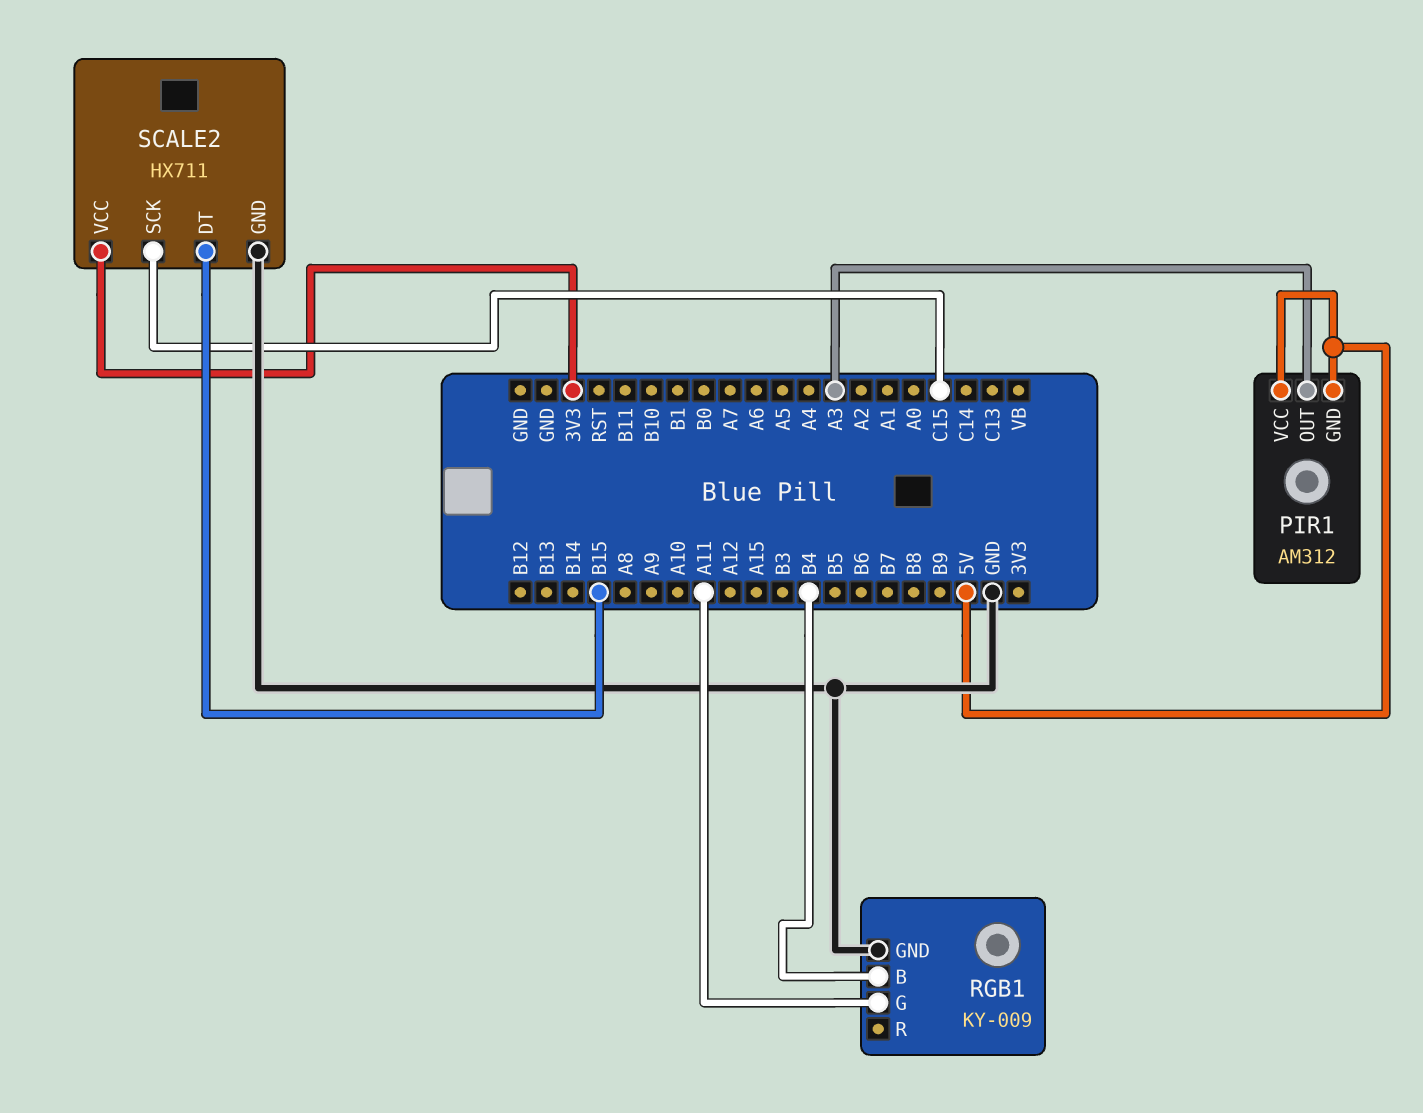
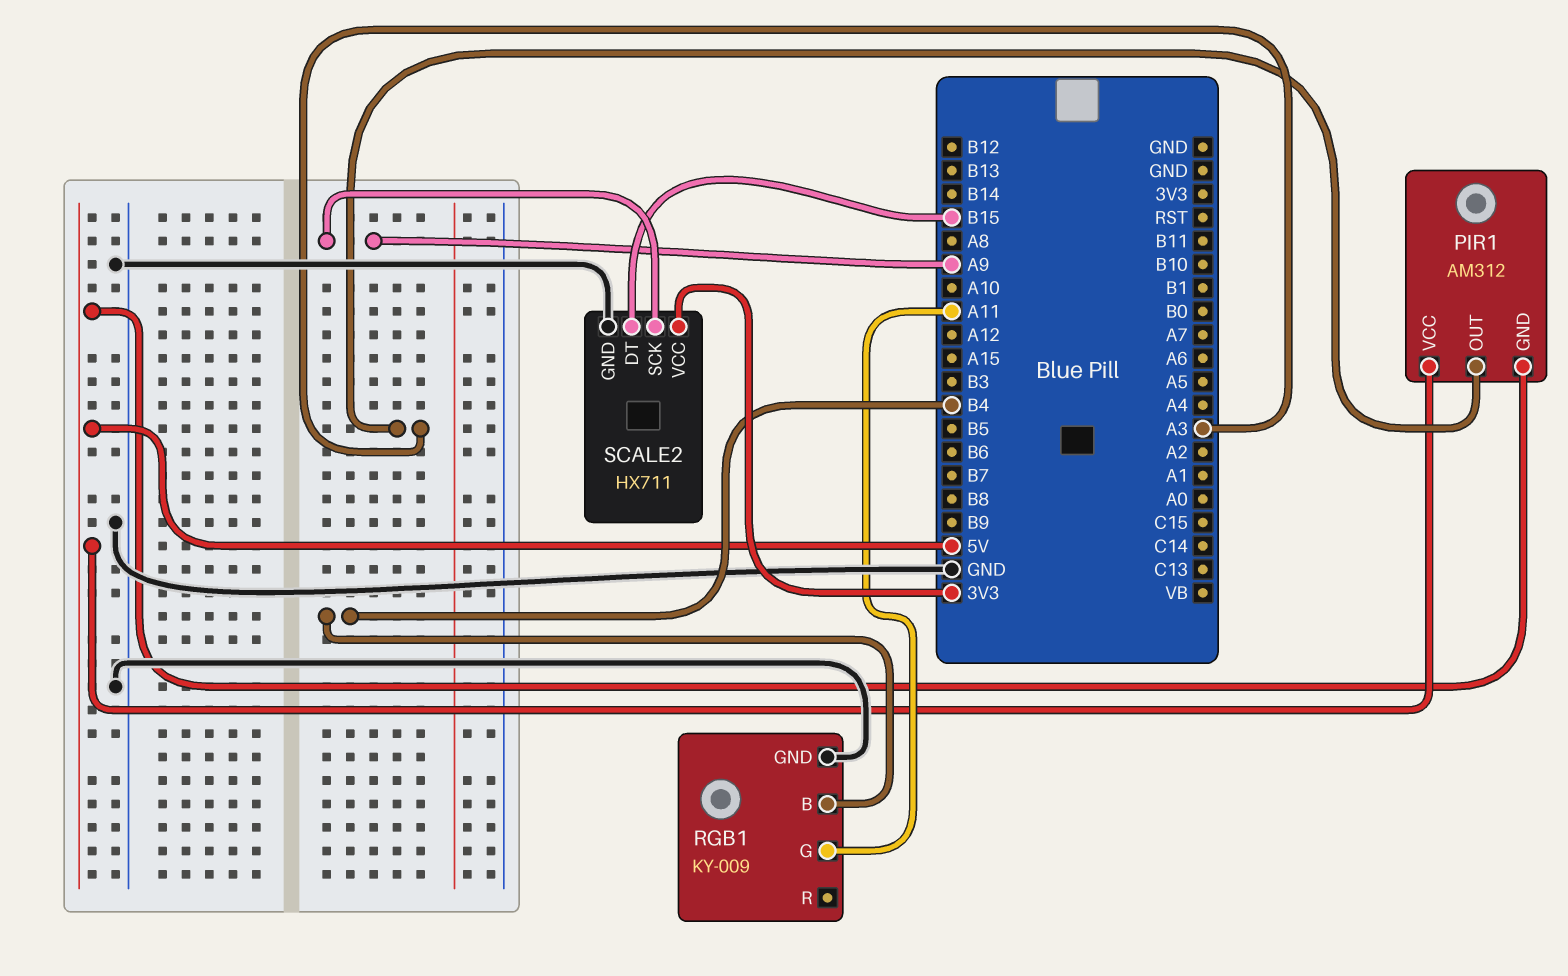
SCALE2 pin SCK: C15 -> A9

